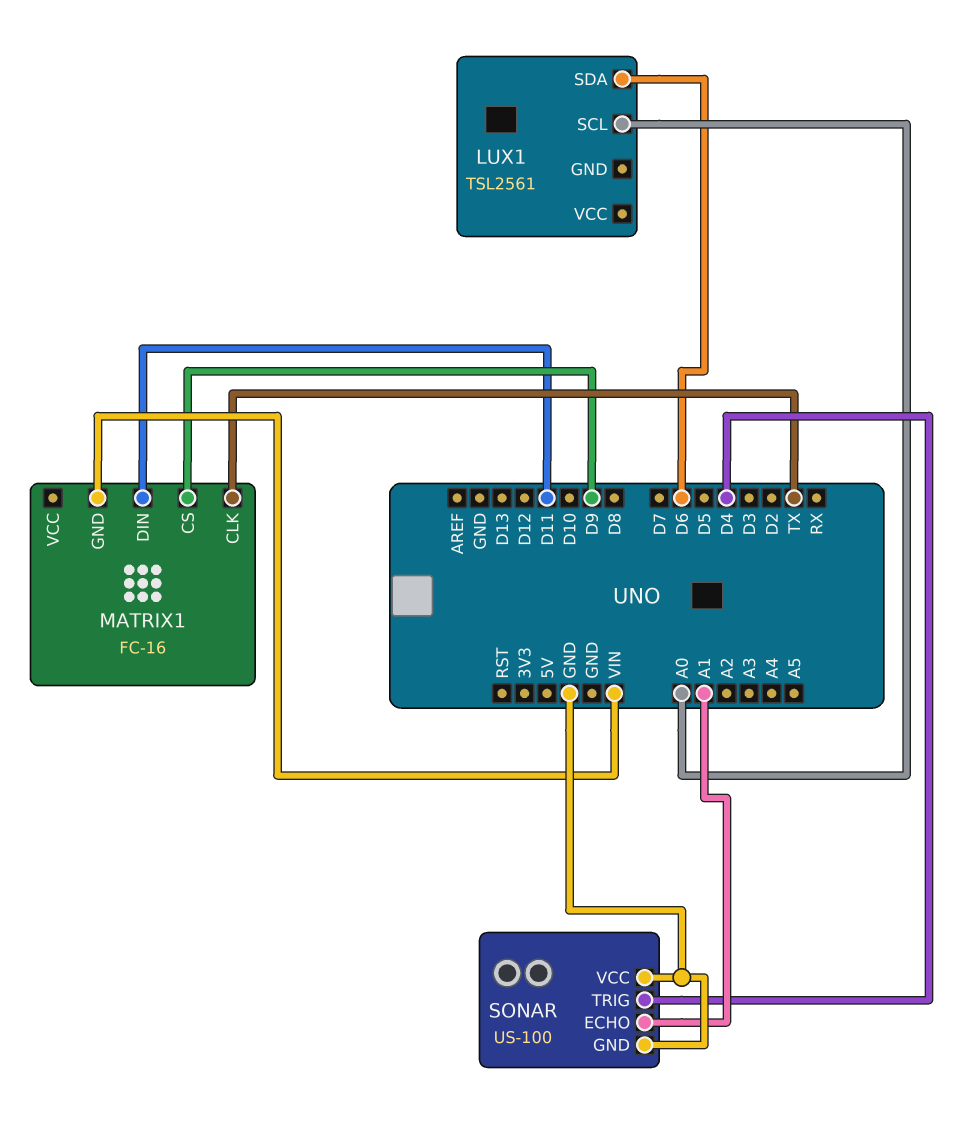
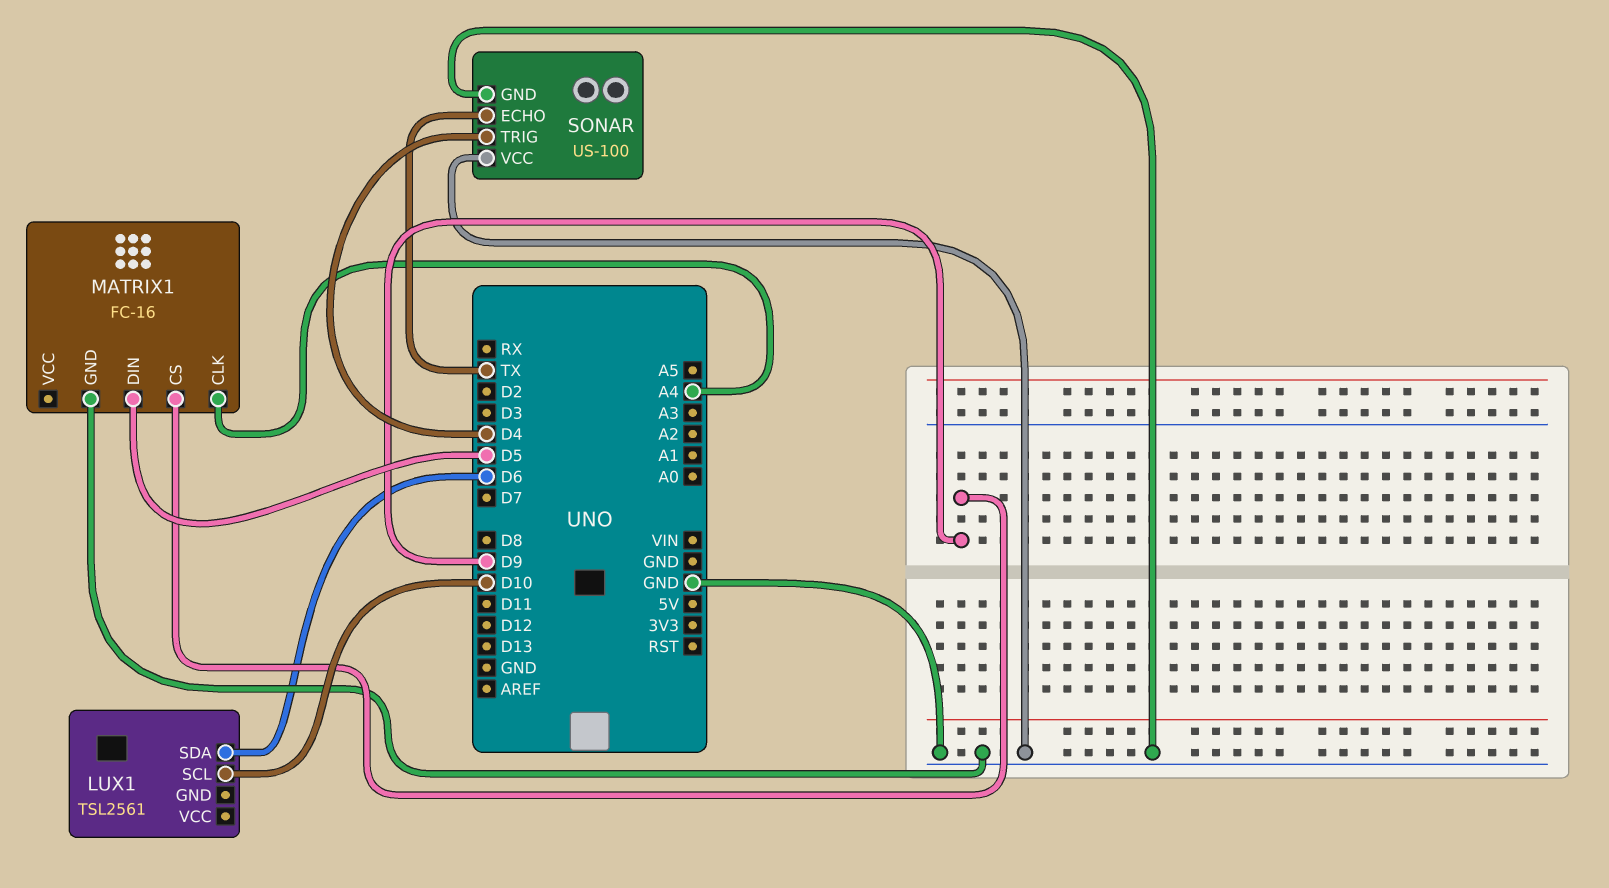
LUX1 pin SCL: A0 -> D10
MATRIX1 pin CLK: TX -> A4
MATRIX1 pin DIN: D11 -> D5
MATRIX1 pin GND: VIN -> GND
SONAR pin ECHO: A1 -> TX

